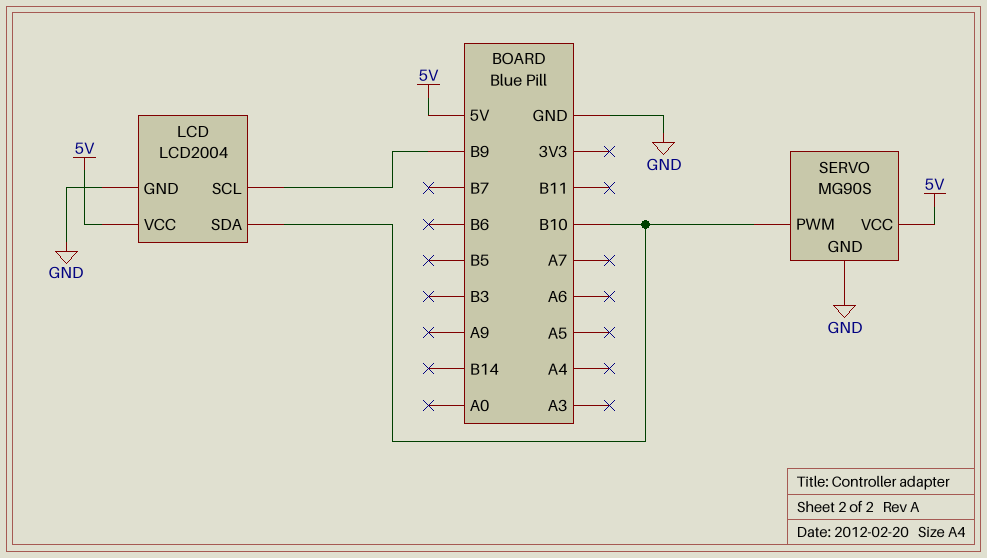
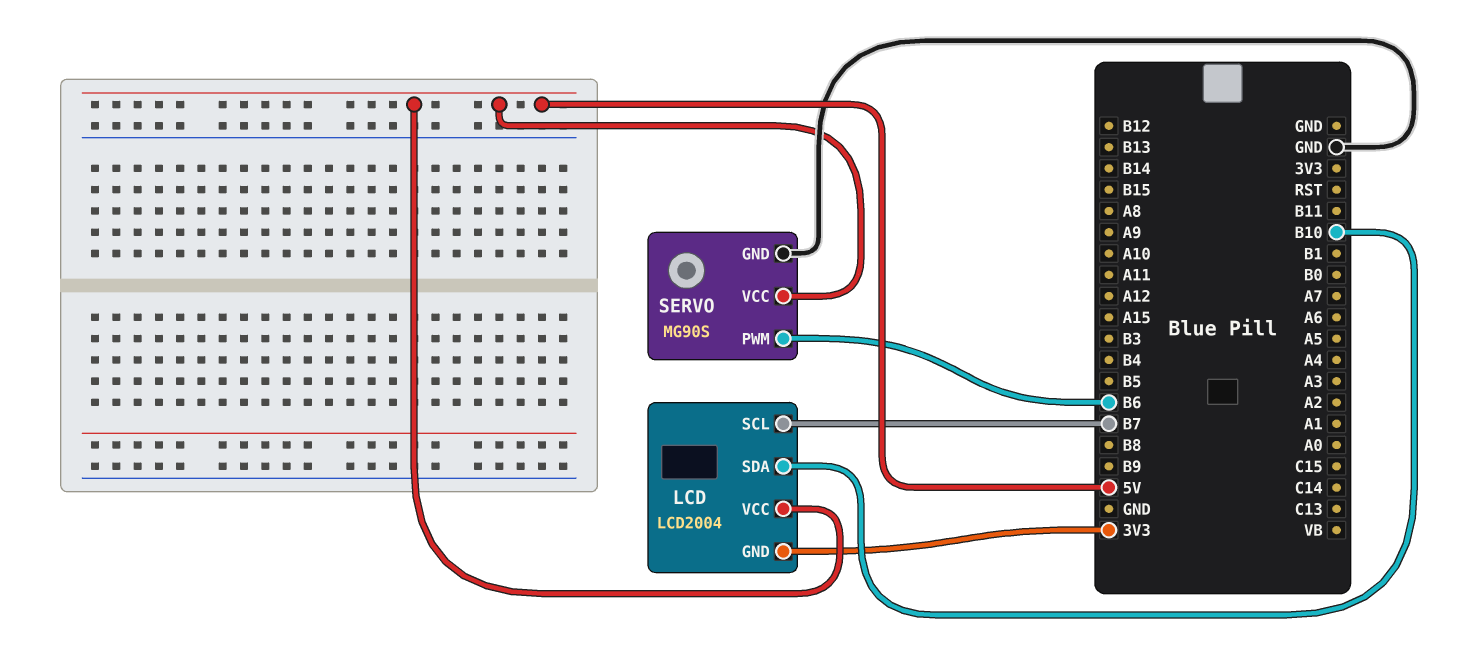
LCD pin GND: GND -> 3V3
LCD pin SCL: B9 -> B7
SERVO pin PWM: B10 -> B6

